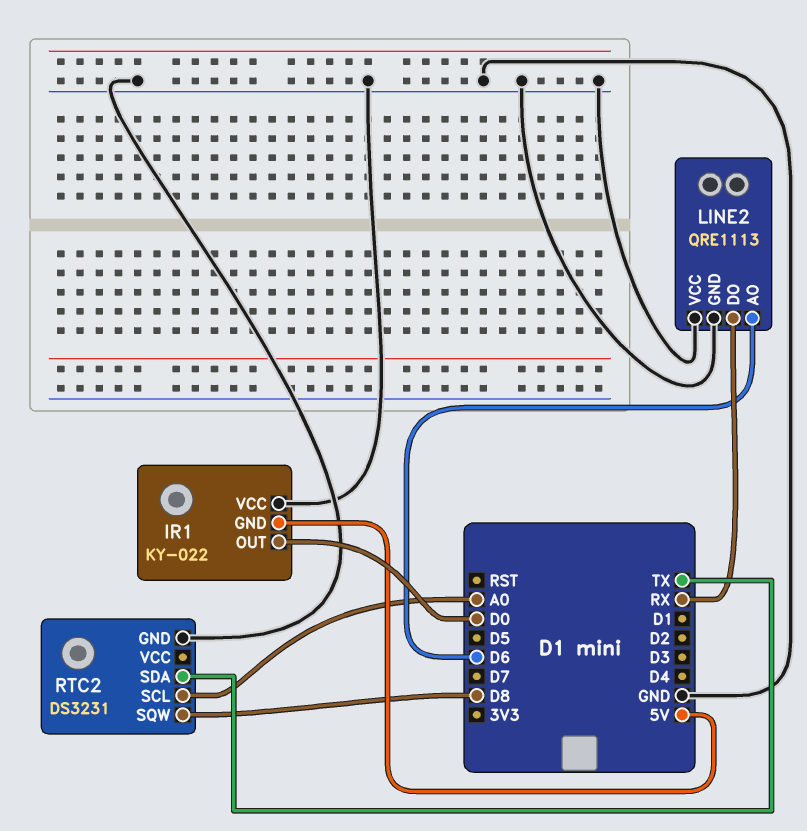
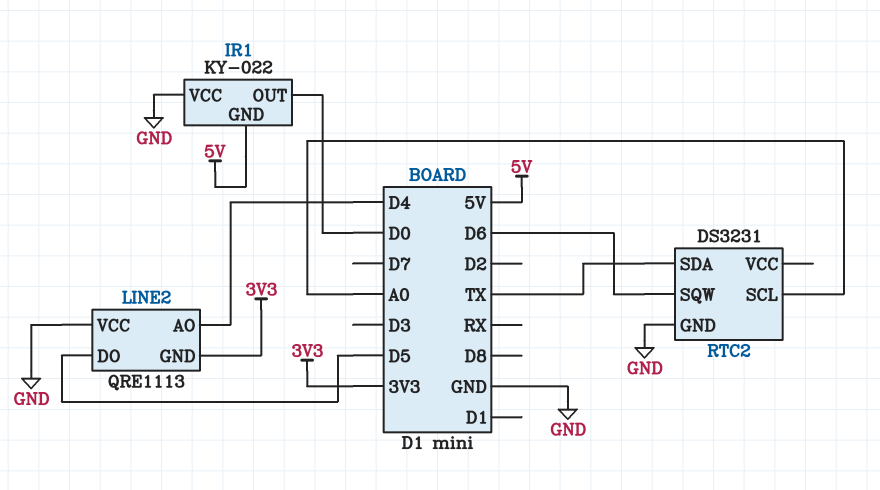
LINE2 pin AO: D6 -> D4
LINE2 pin DO: RX -> D5
LINE2 pin GND: GND -> 3V3
RTC2 pin SQW: D8 -> D6

